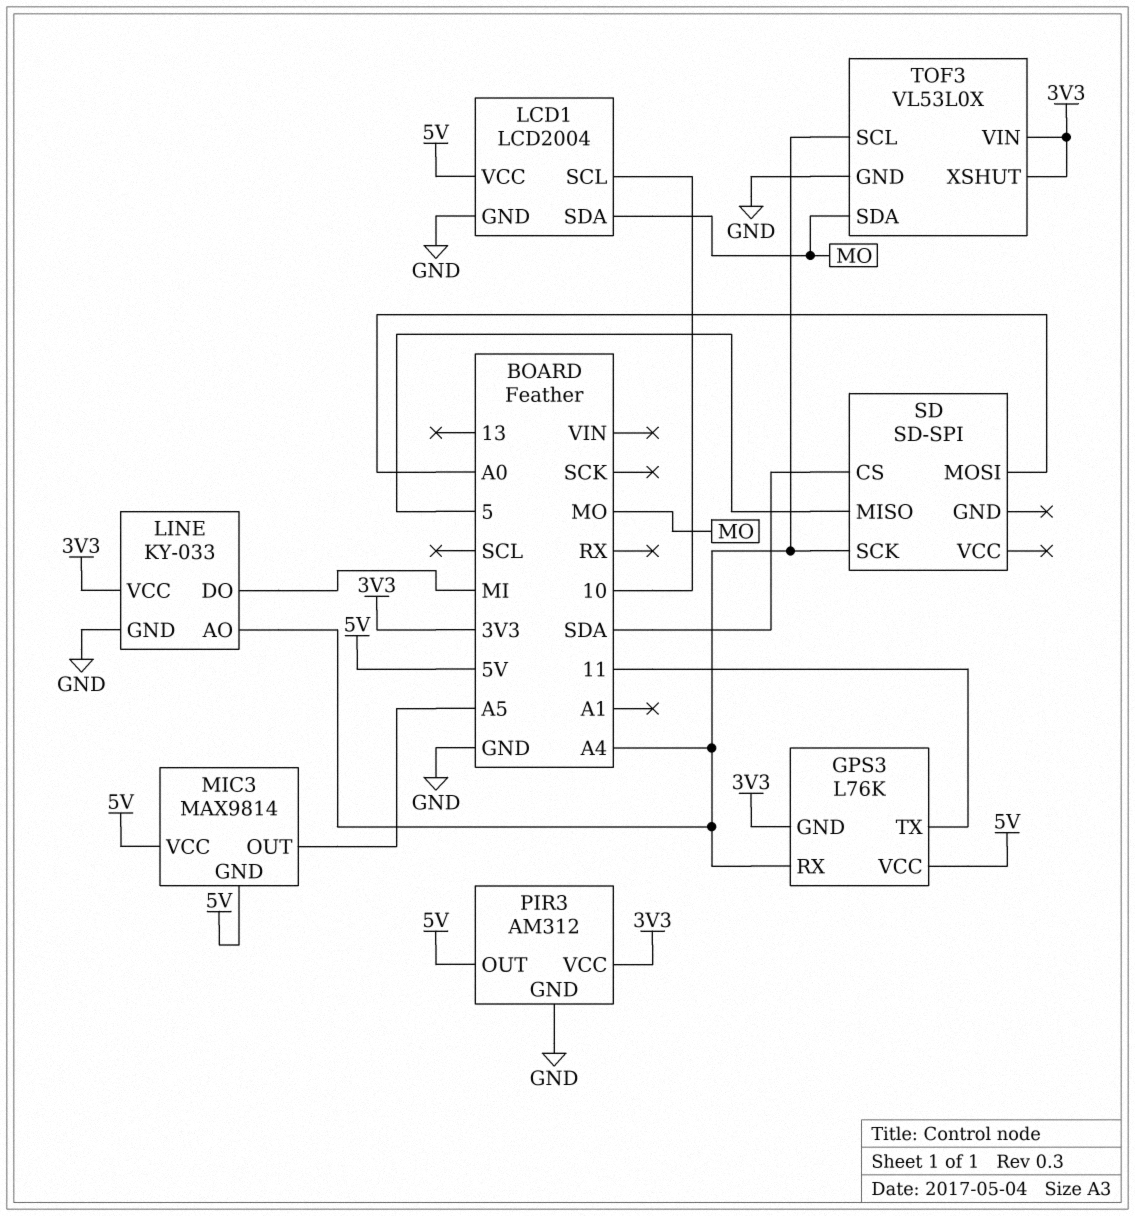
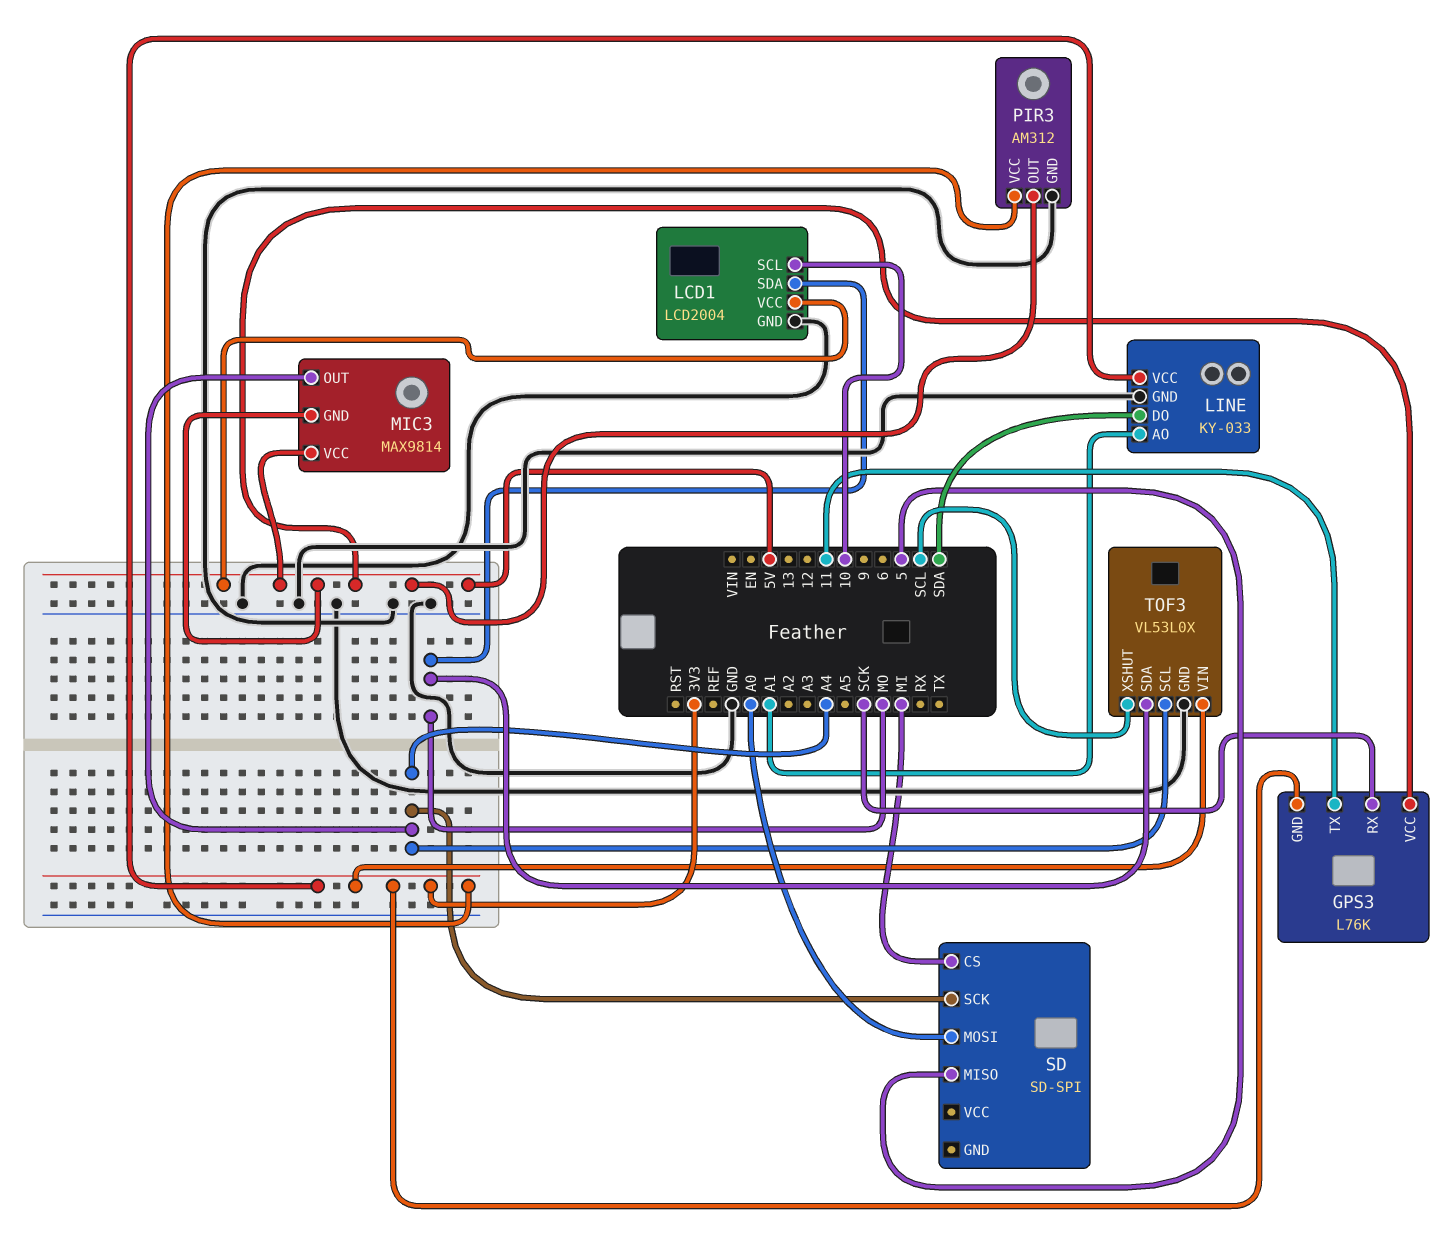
GPS3 pin RX: A4 -> SCK
LINE pin AO: A4 -> A1
LINE pin DO: MI -> SDA
MIC3 pin OUT: A5 -> A4
SD pin CS: SDA -> MI
TOF3 pin XSHUT: 3V3 -> SCL

